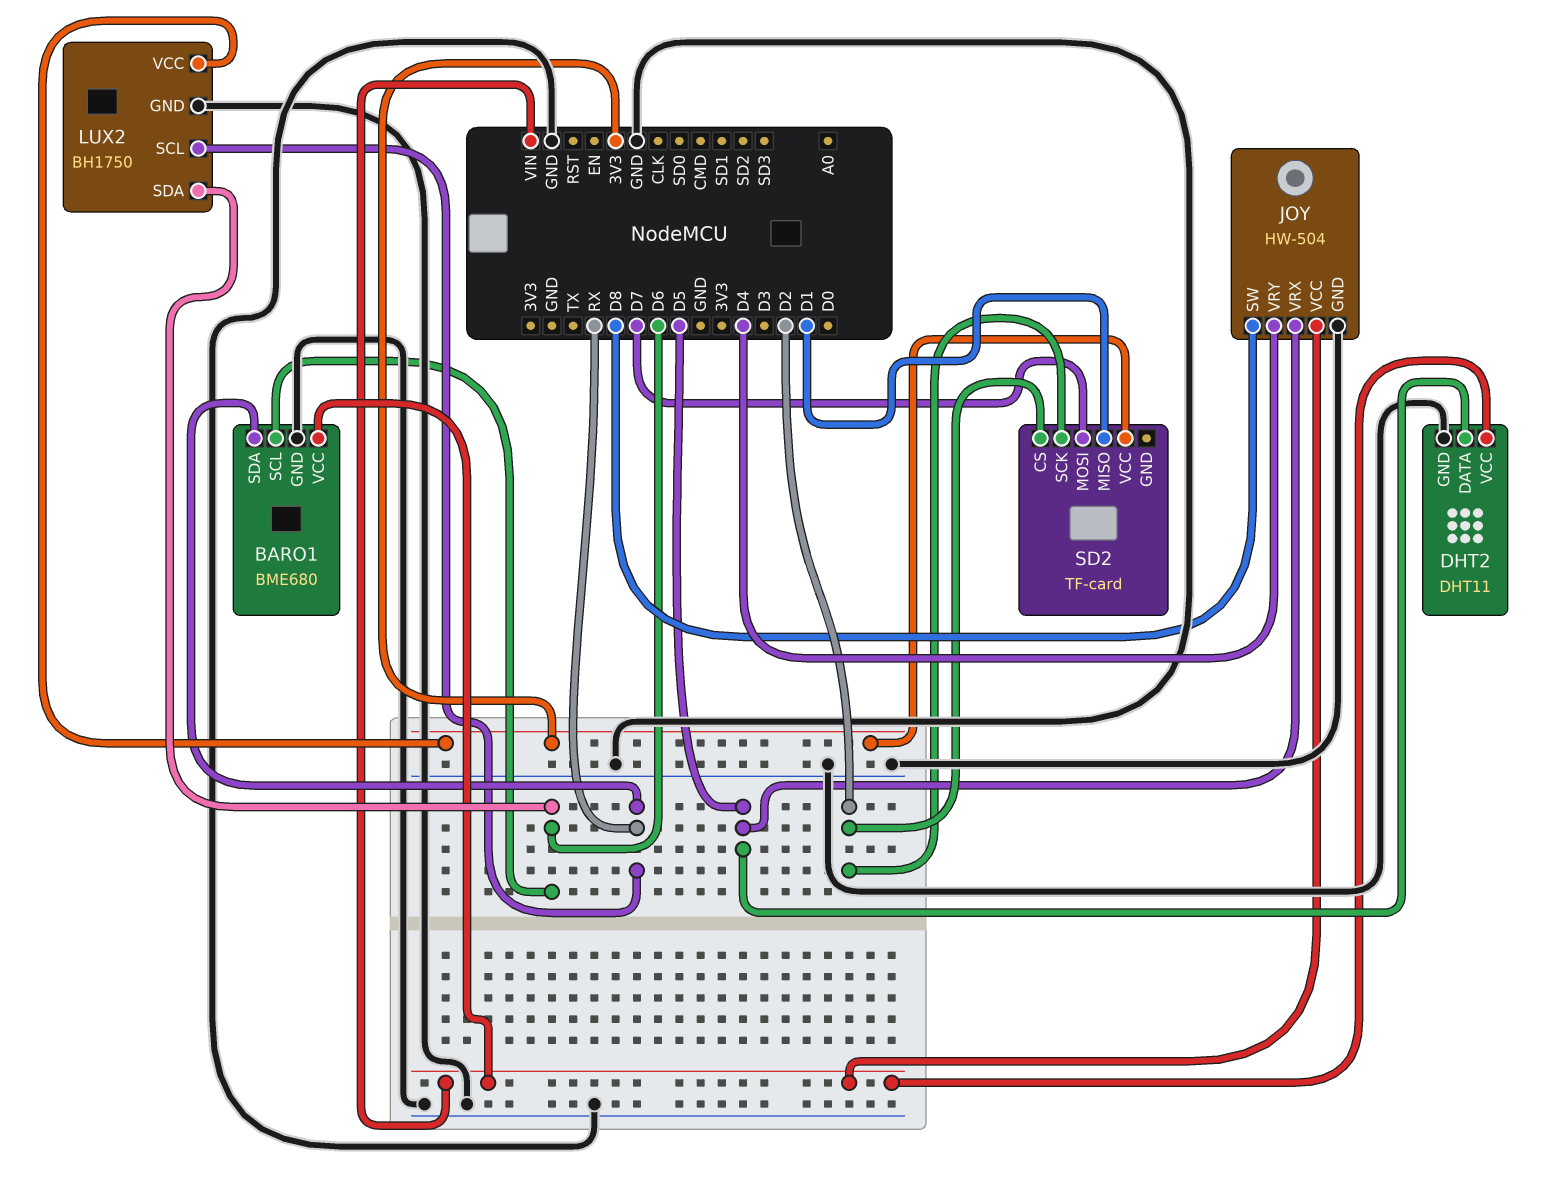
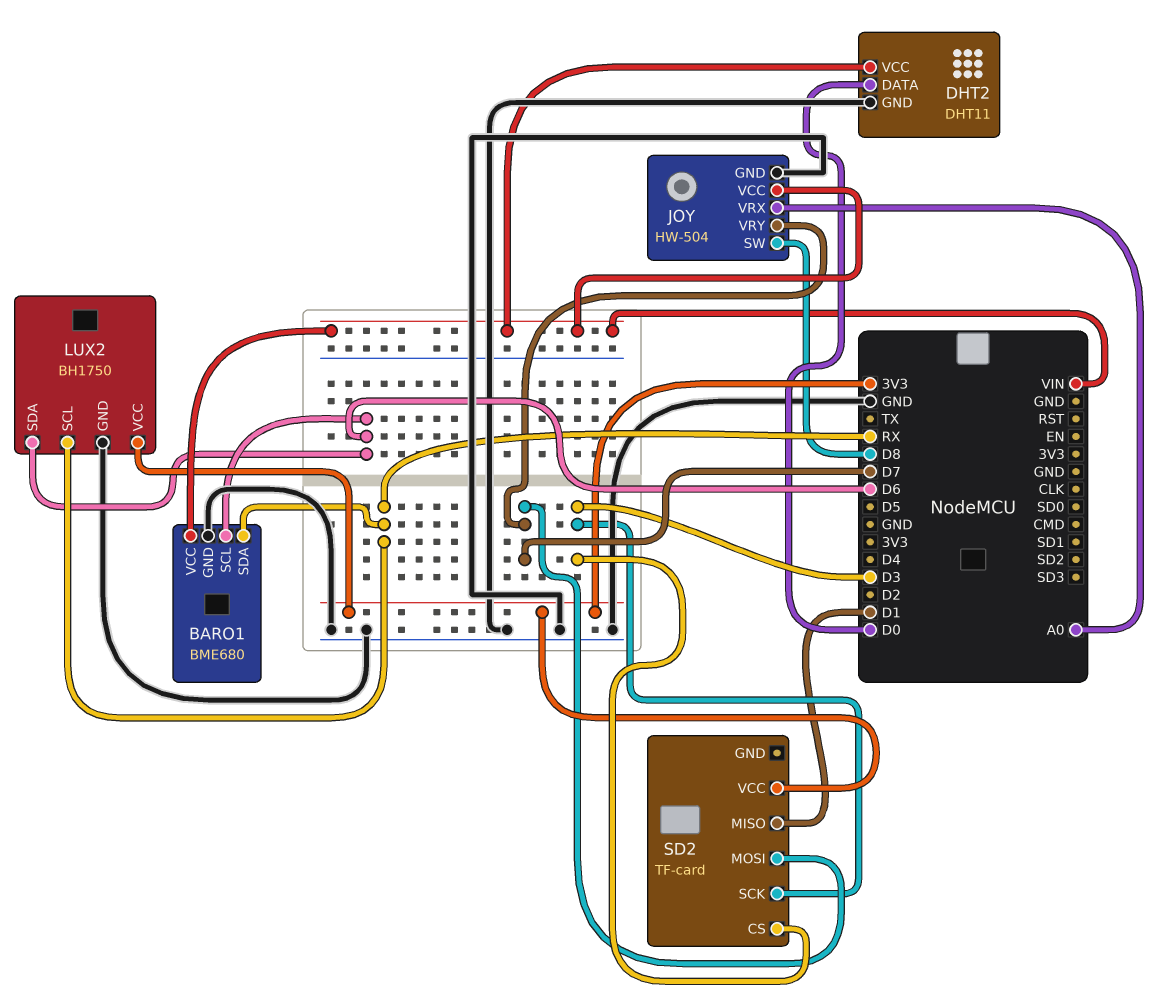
DHT2 pin DATA: D5 -> D0
JOY pin VRX: D5 -> A0
JOY pin VRY: D4 -> D7
SD2 pin CS: D2 -> D3
SD2 pin SCK: D2 -> D3

